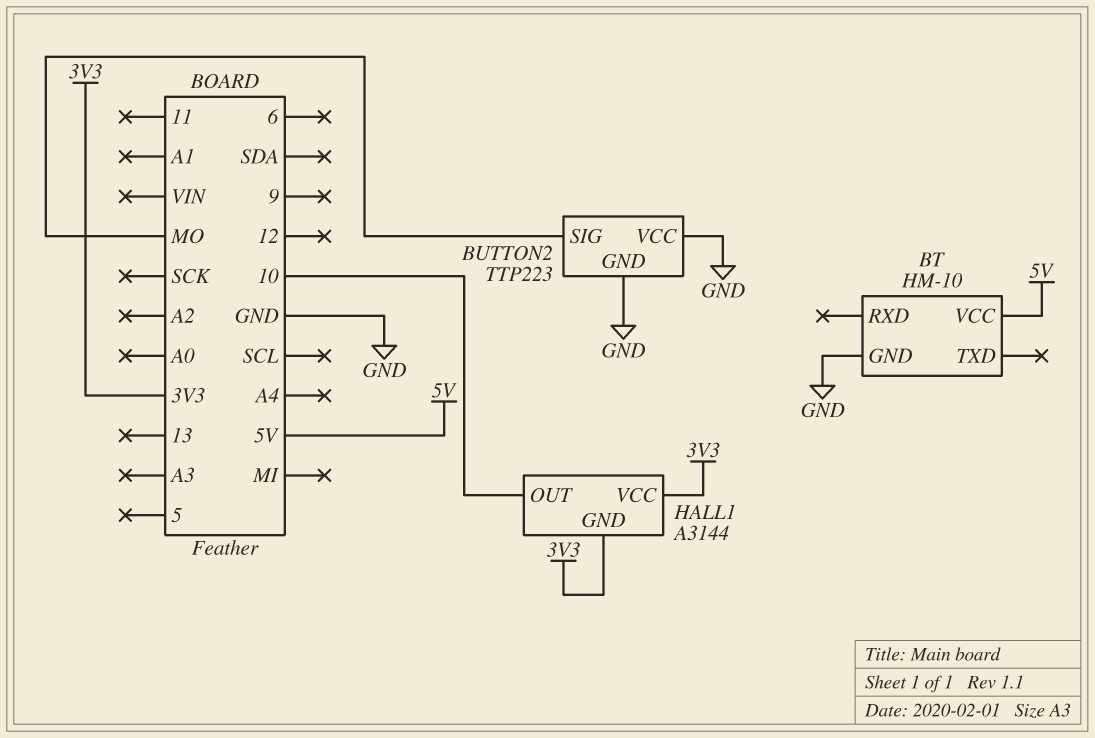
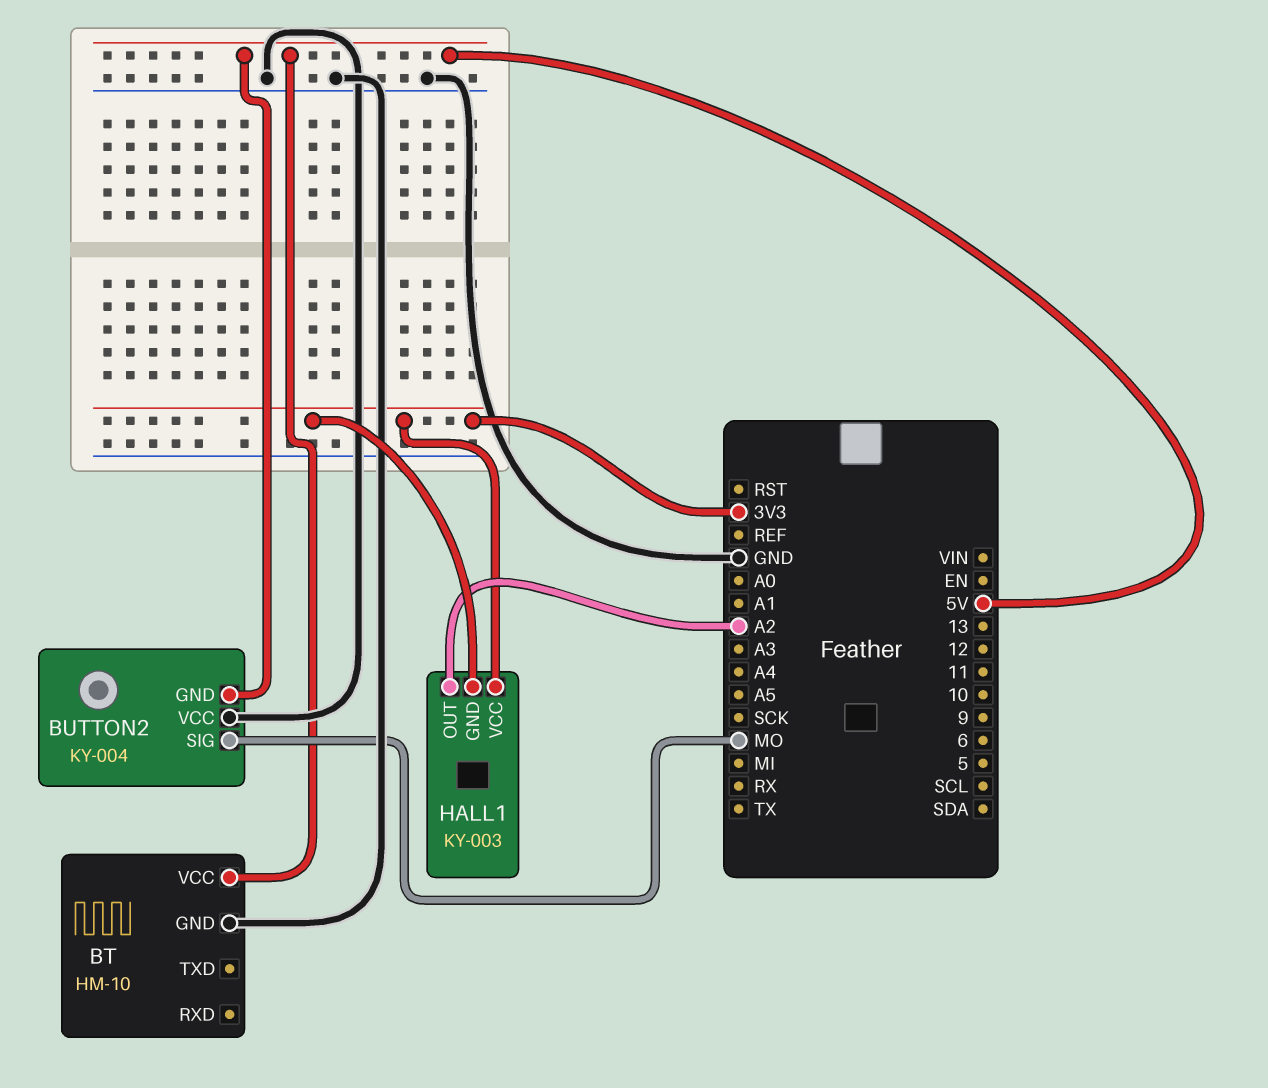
BUTTON2: TTP223 -> KY-004
BUTTON2 pin GND: GND -> 5V
HALL1: A3144 -> KY-003
HALL1 pin OUT: 10 -> A2

